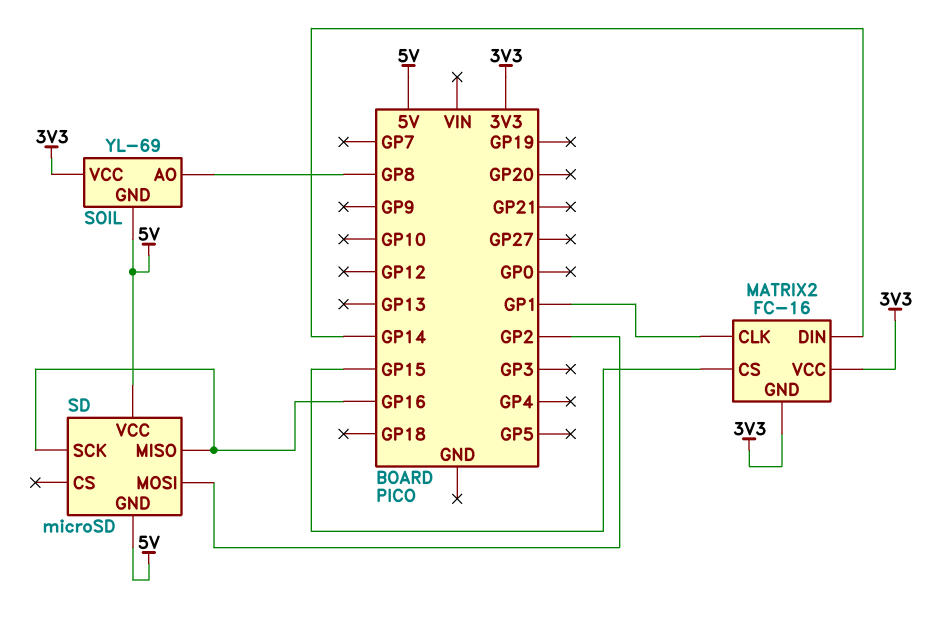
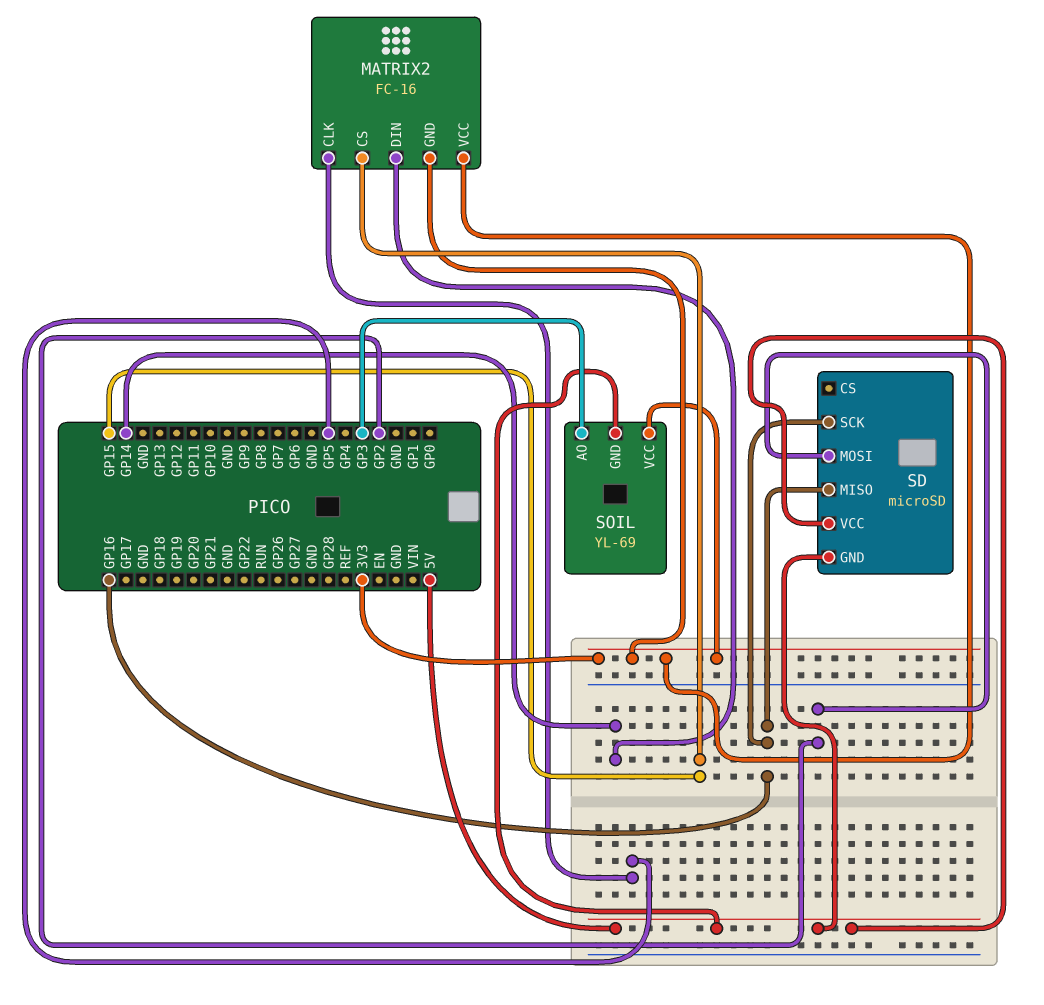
MATRIX2 pin CLK: GP1 -> GP5
SOIL pin AO: GP8 -> GP3

